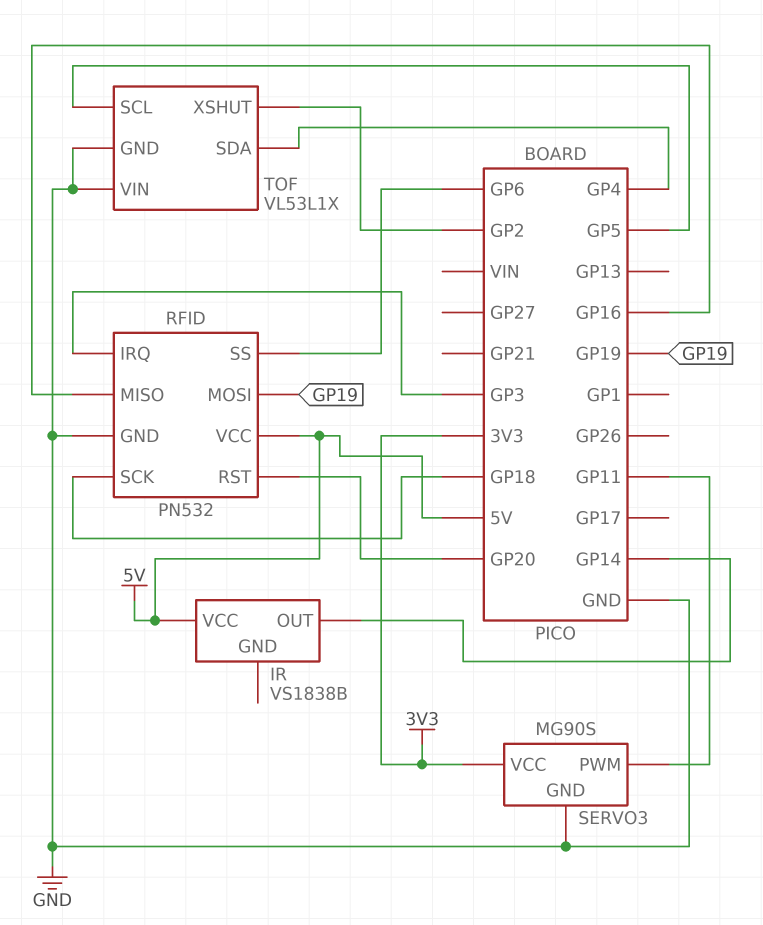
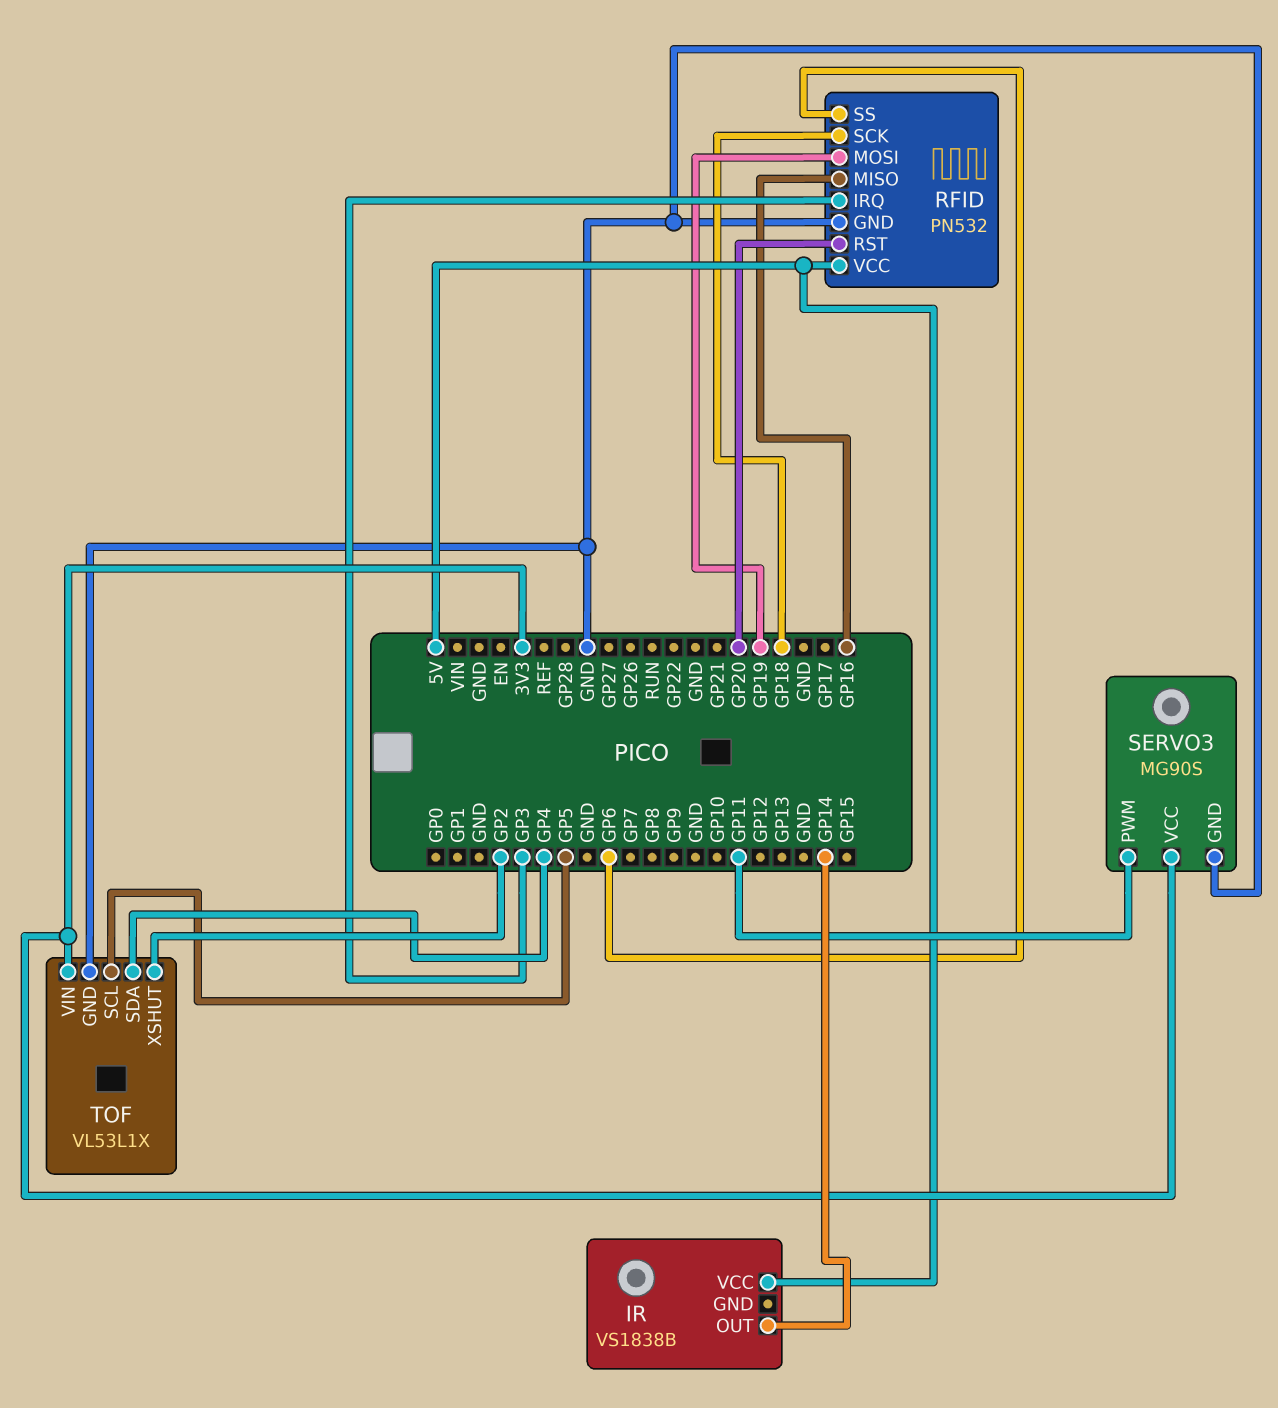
TOF pin VIN: GND -> 3V3

